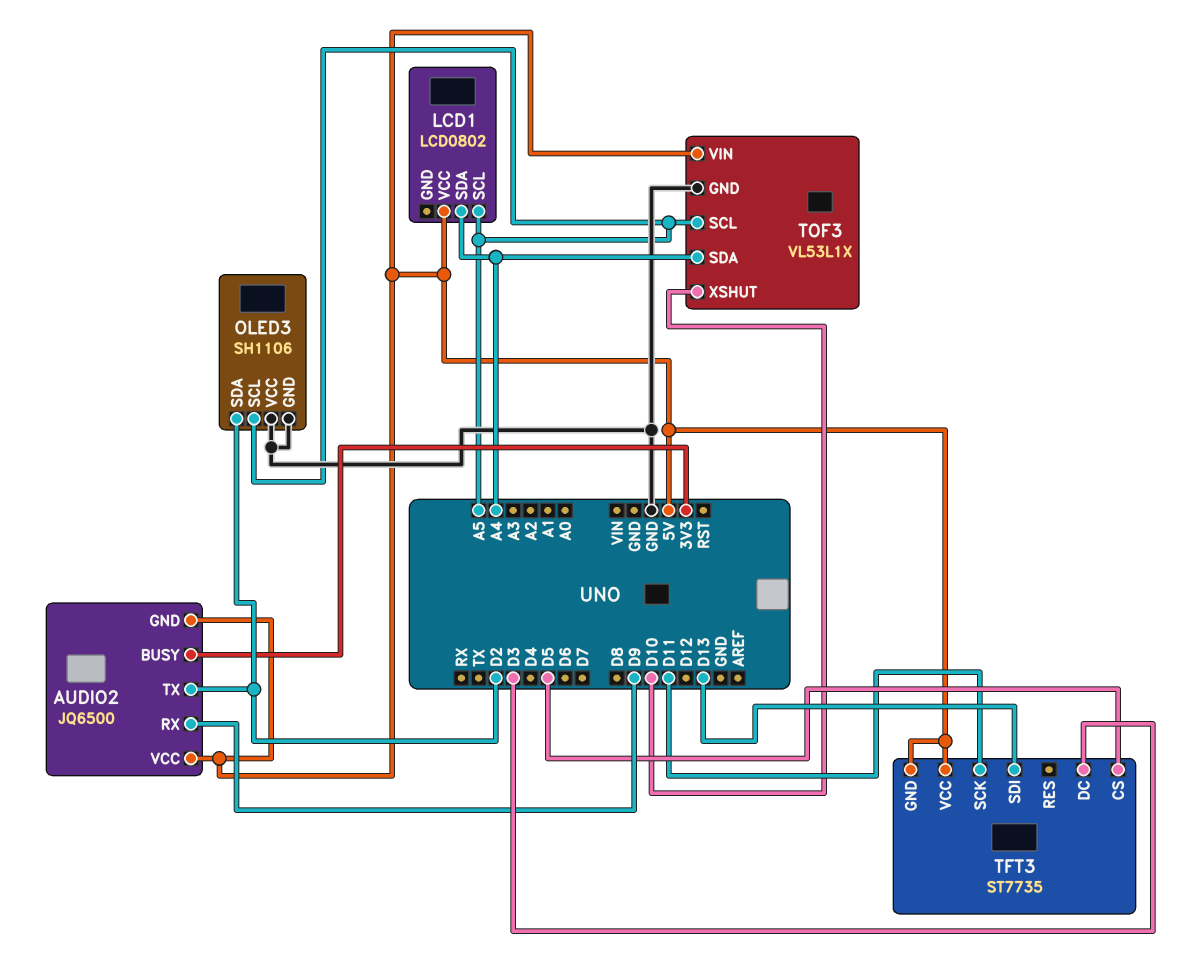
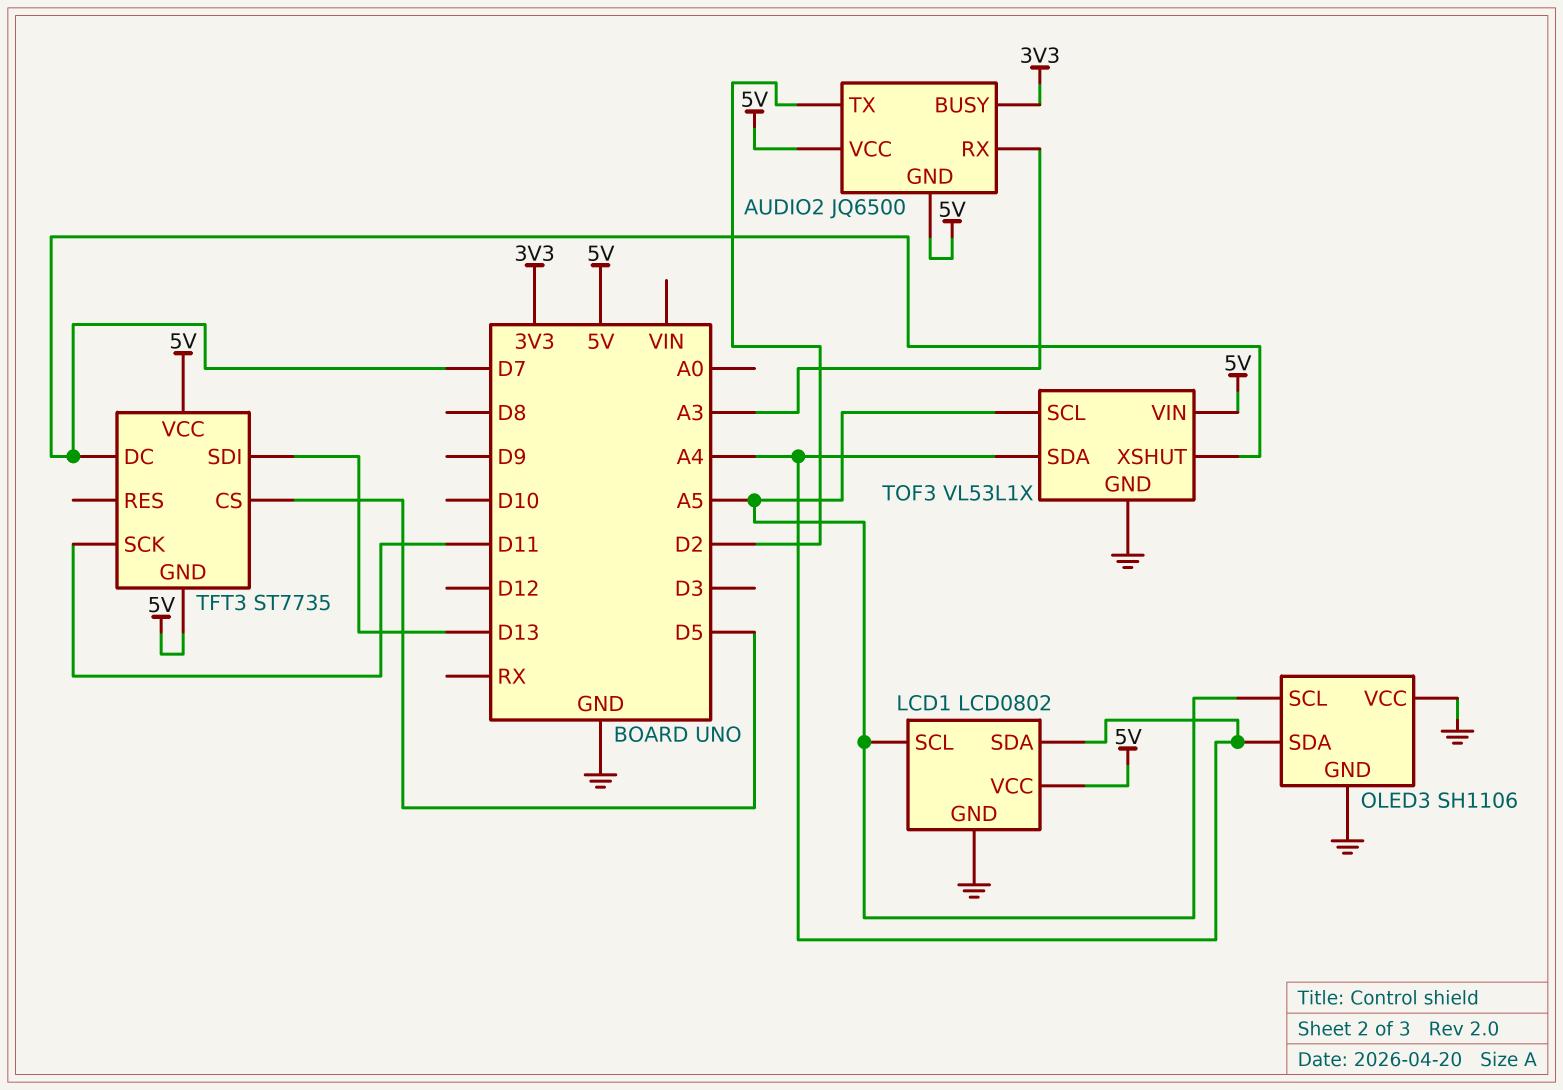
AUDIO2 pin RX: D9 -> A3
LCD1 pin GND: none -> GND
OLED3 pin SDA: D2 -> A4
TFT3 pin DC: D3 -> D7
TOF3 pin XSHUT: D10 -> D7

